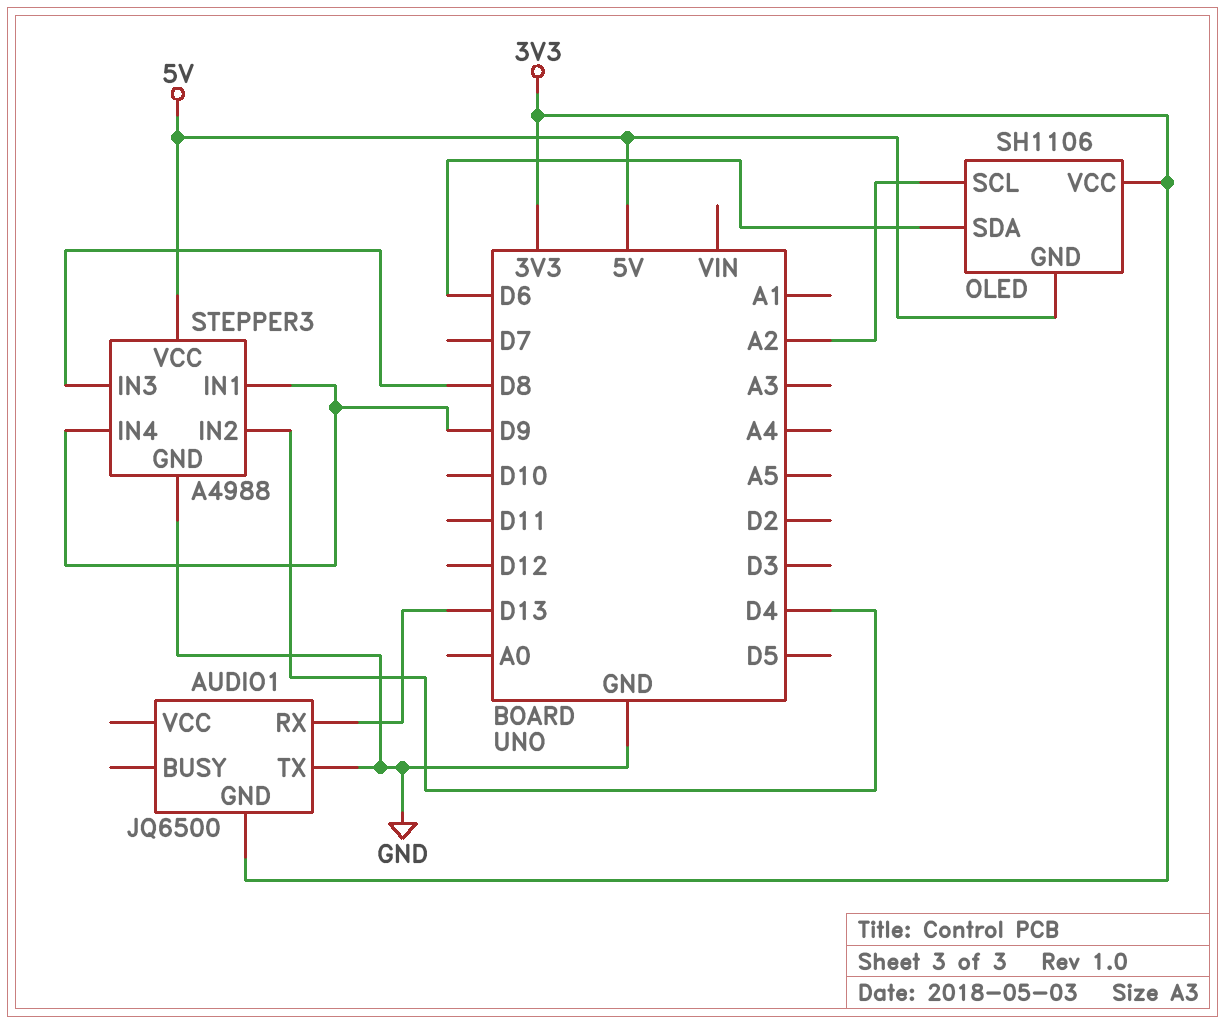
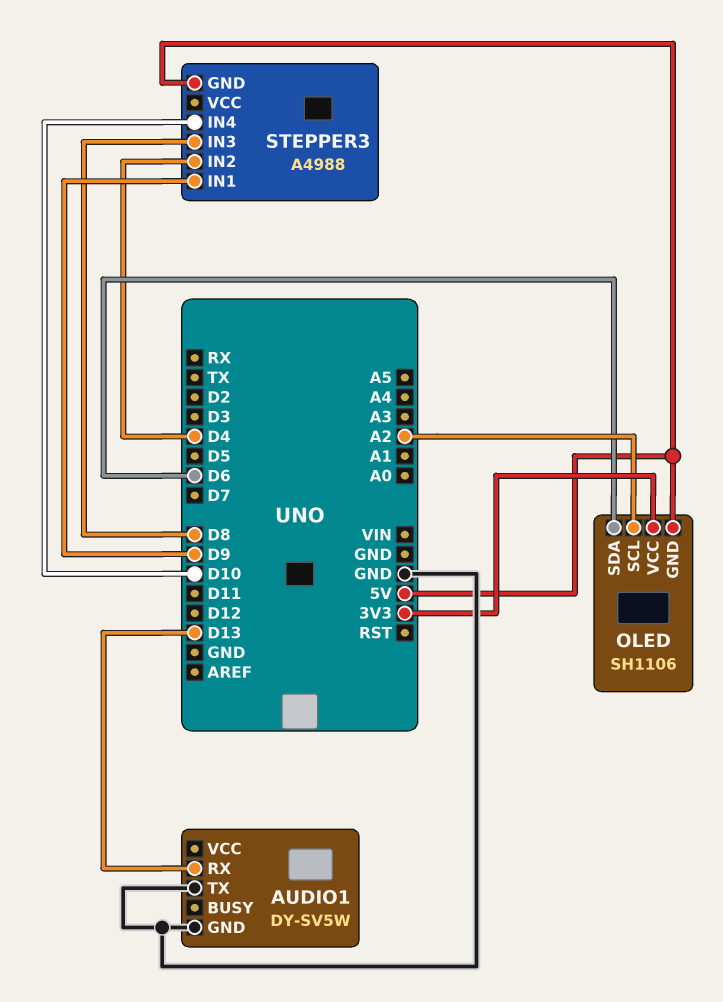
AUDIO1: JQ6500 -> DY-SV5W
AUDIO1 pin GND: 3V3 -> GND
STEPPER3 pin GND: GND -> 5V
STEPPER3 pin IN4: D9 -> D10
STEPPER3 pin VCC: 5V -> none

